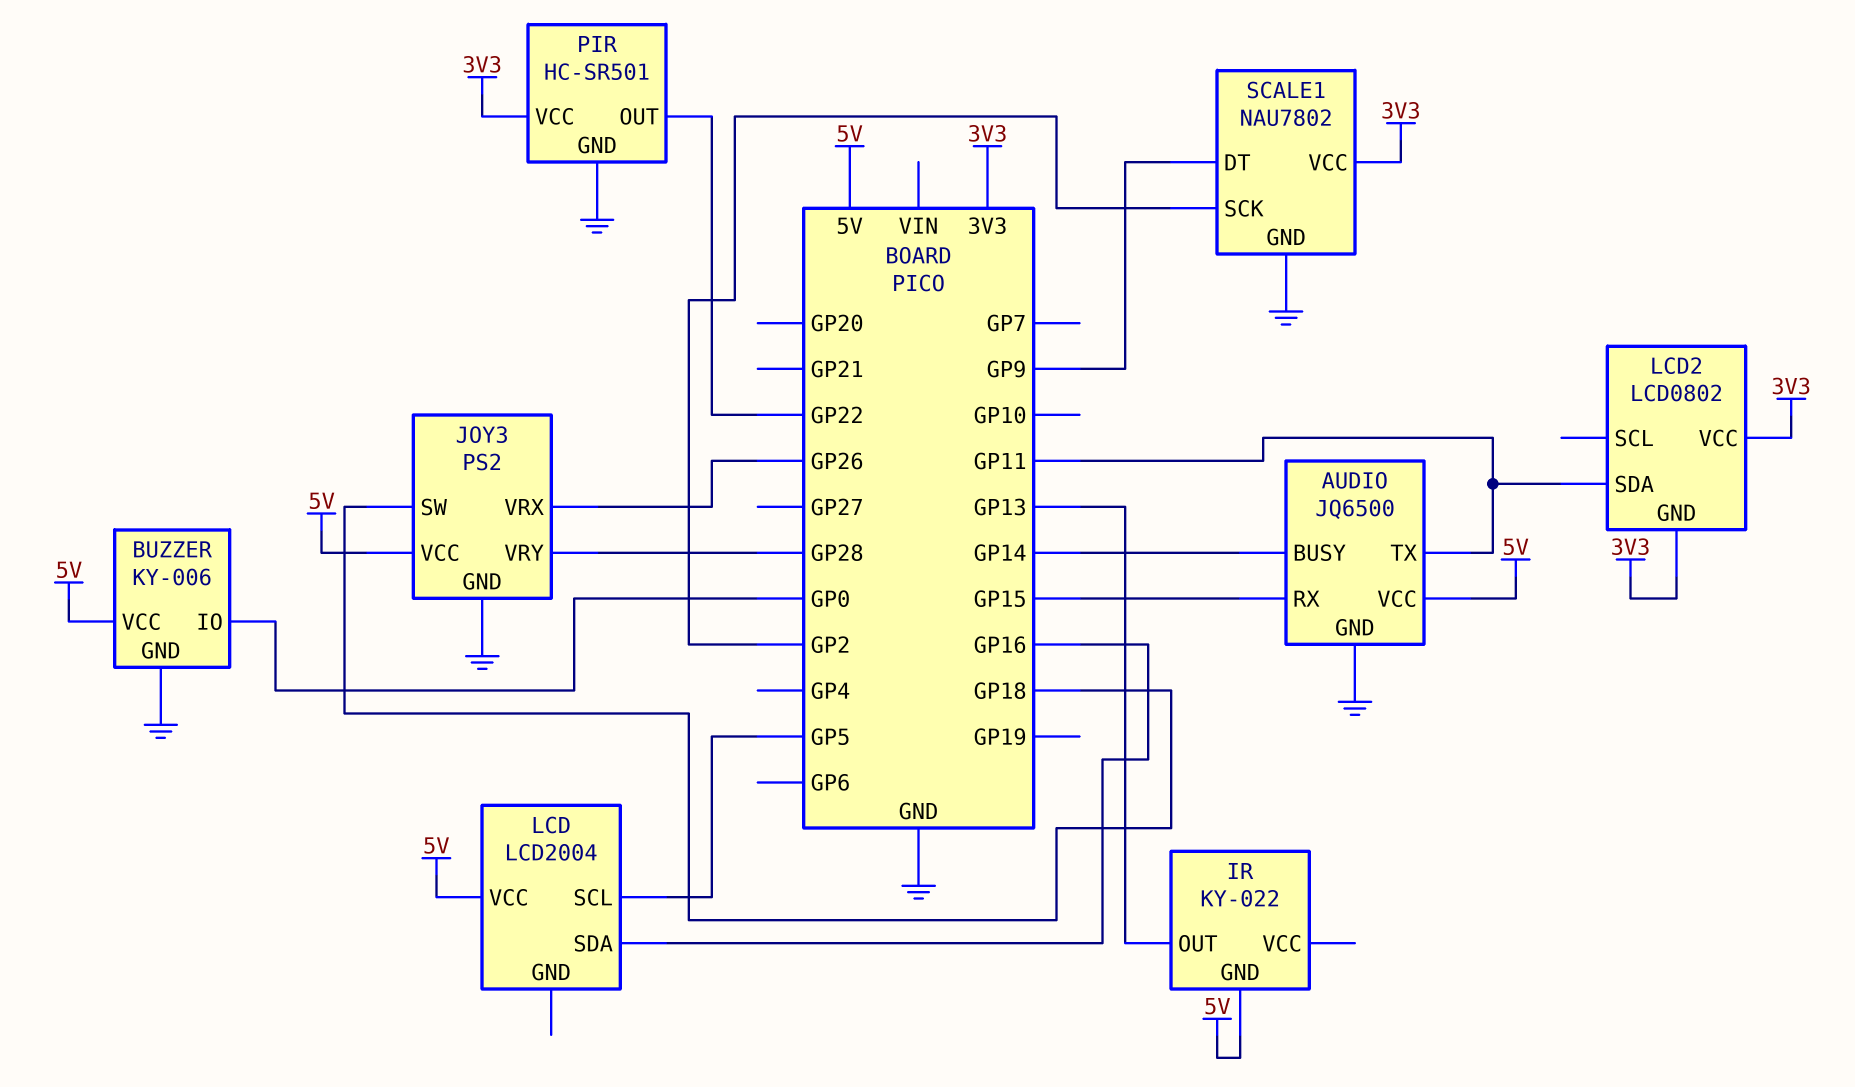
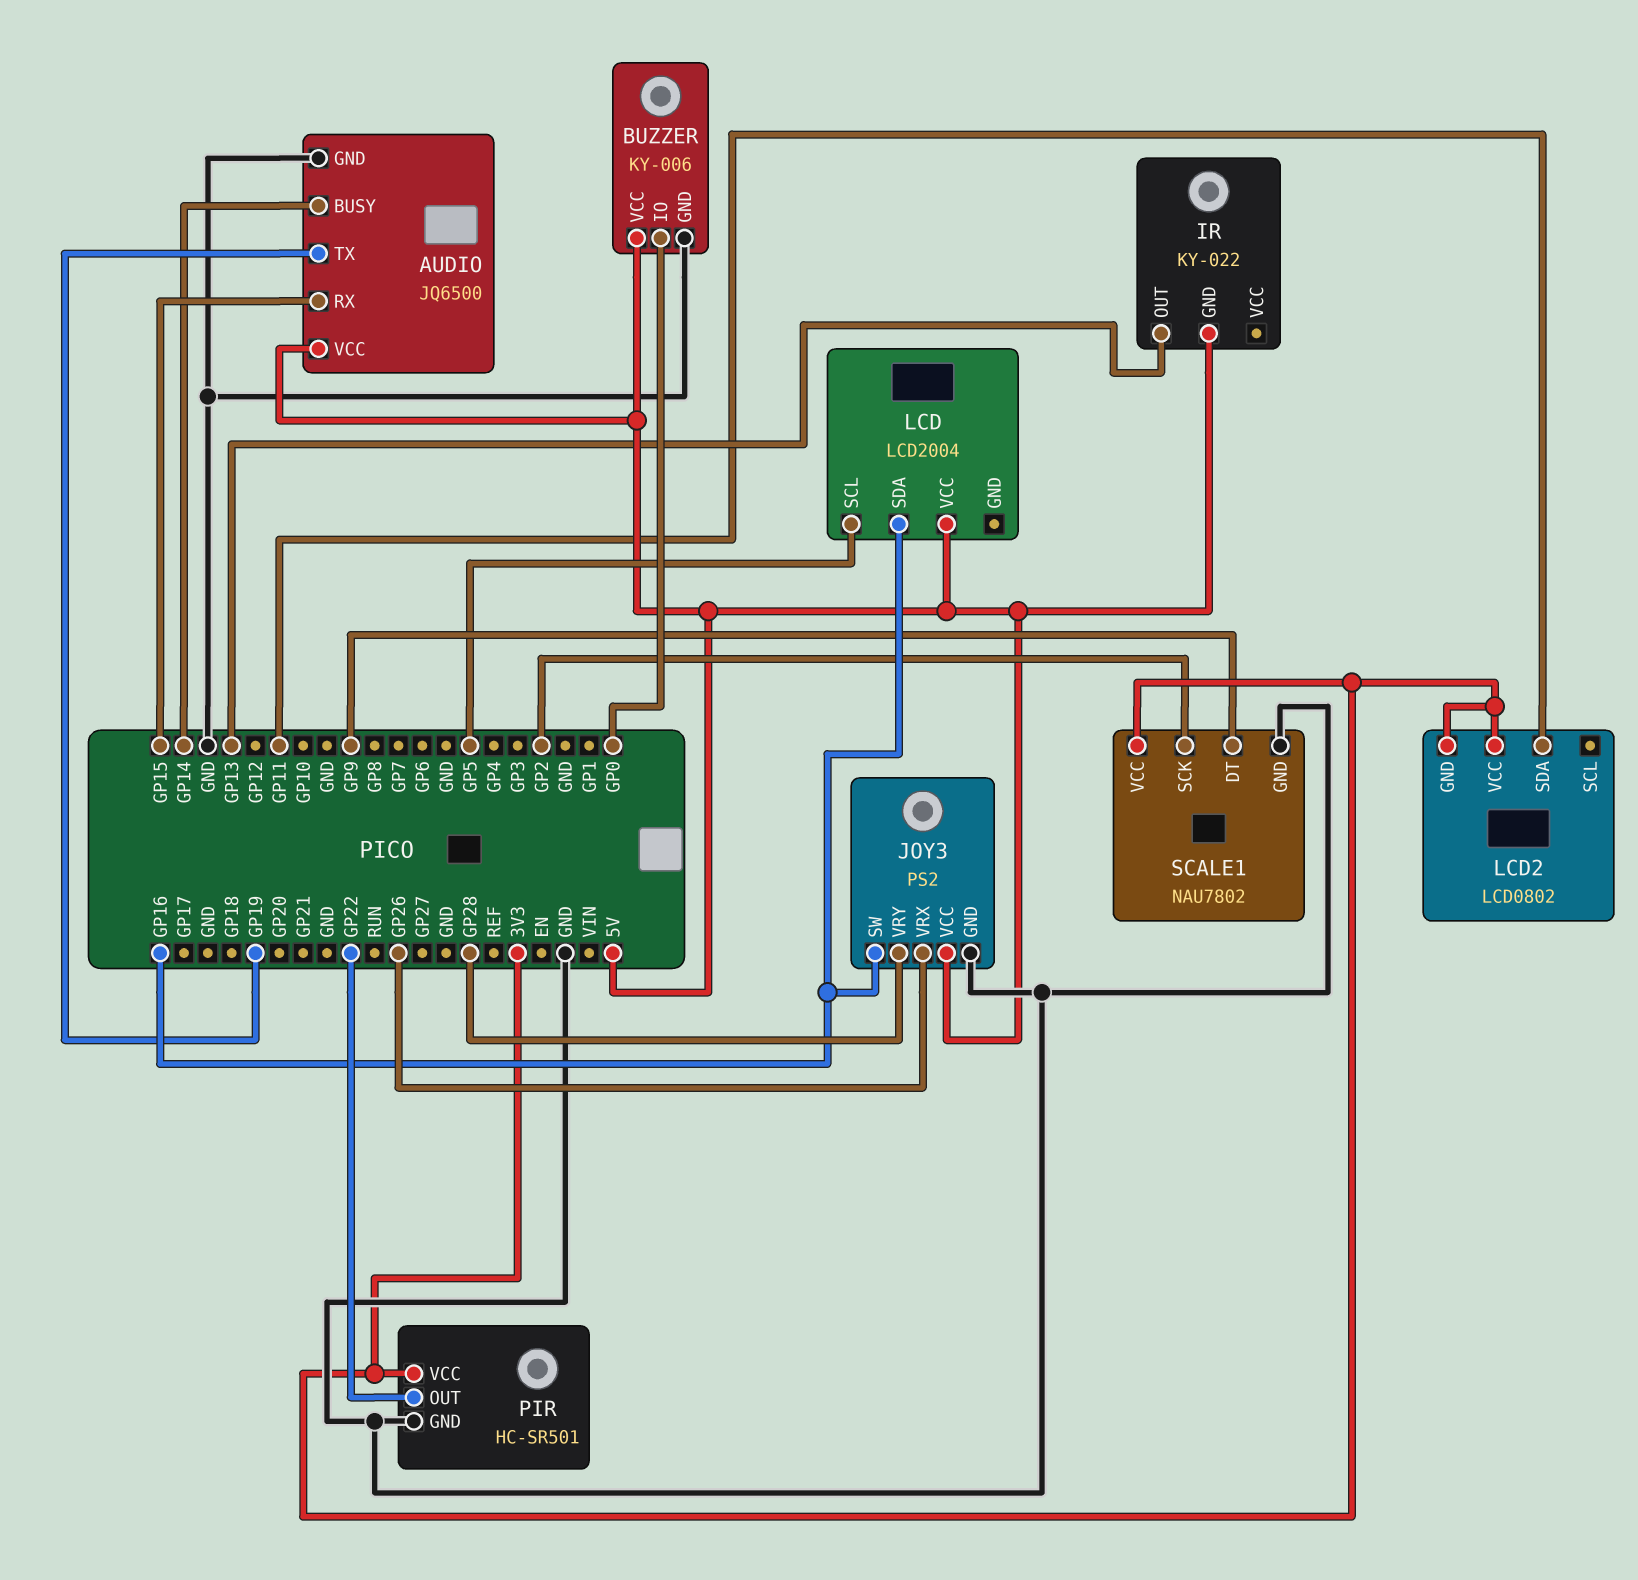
AUDIO pin TX: GP11 -> GP19
JOY3 pin SW: GP18 -> GP16

